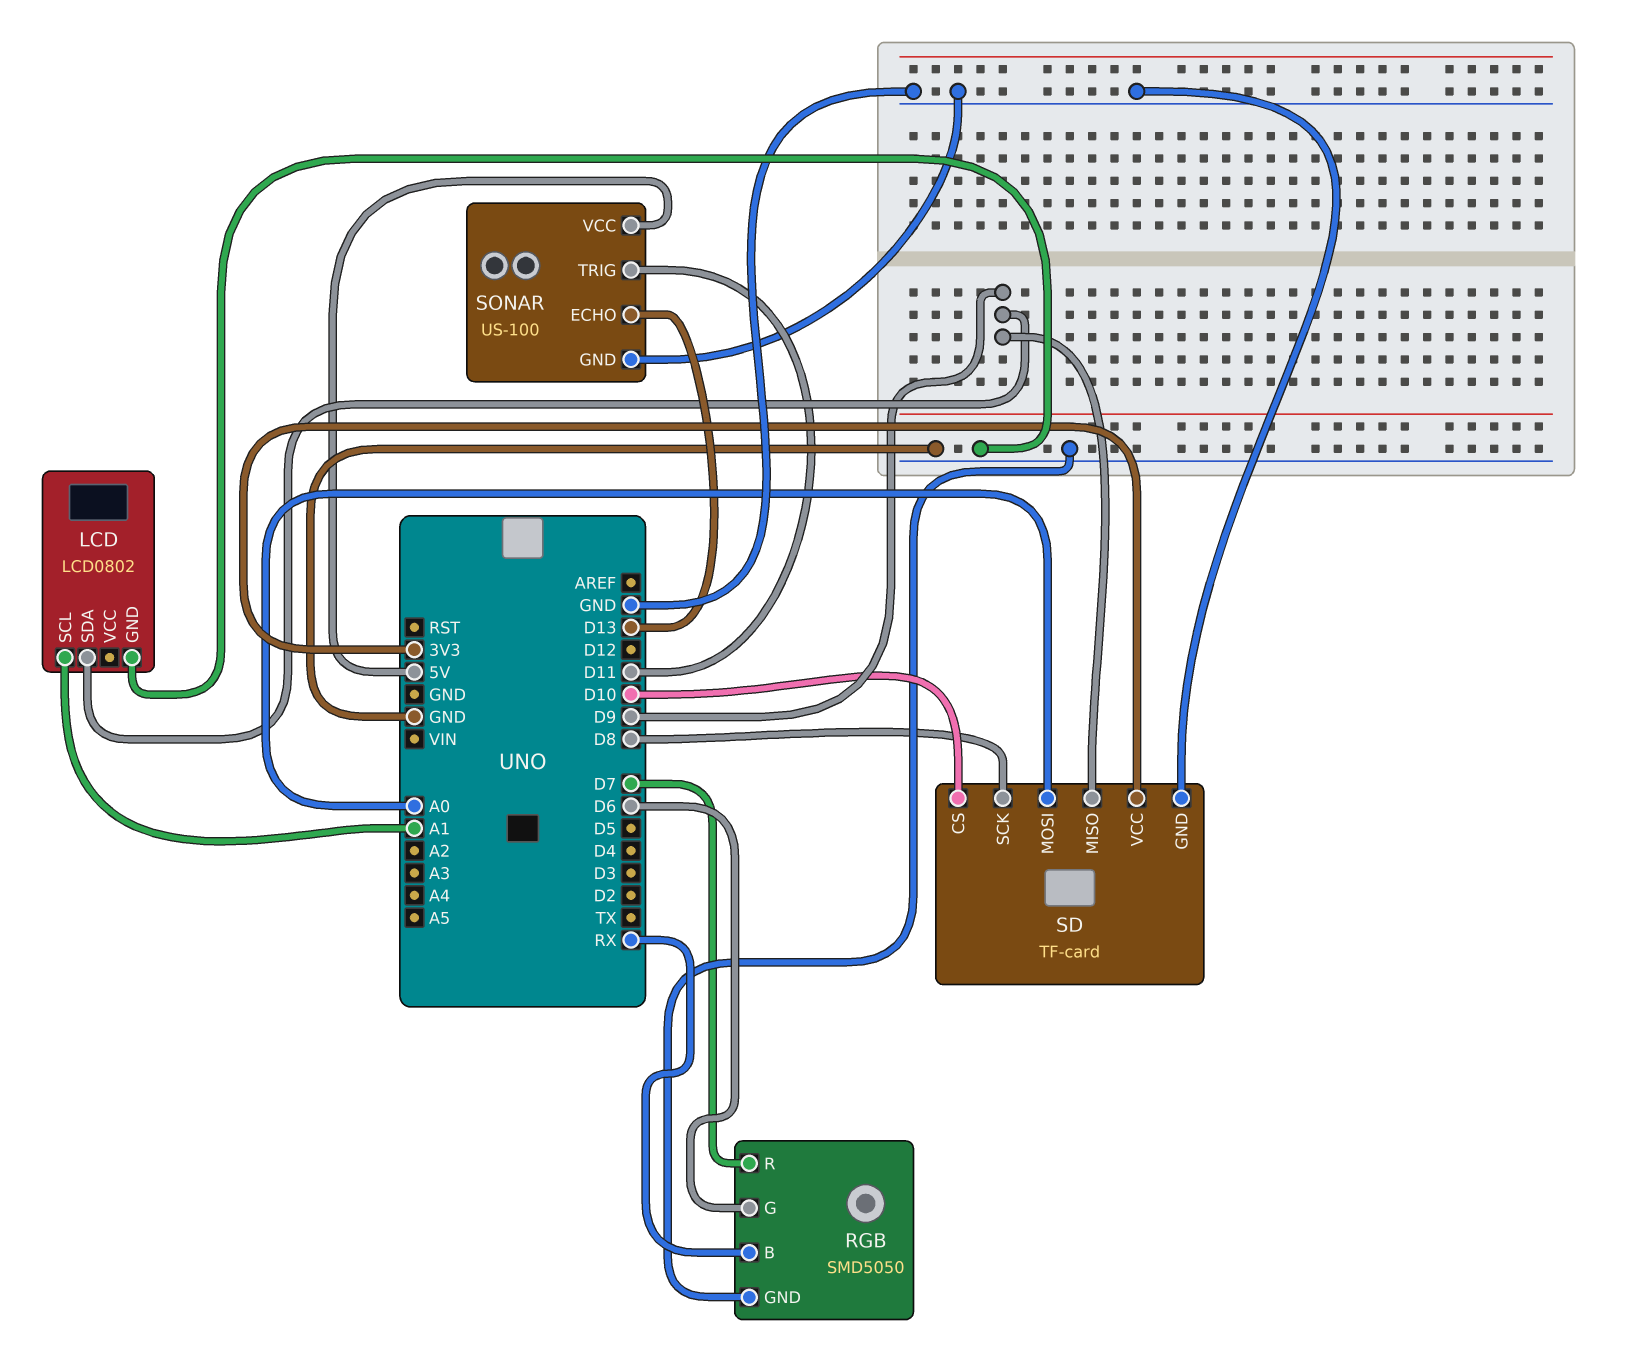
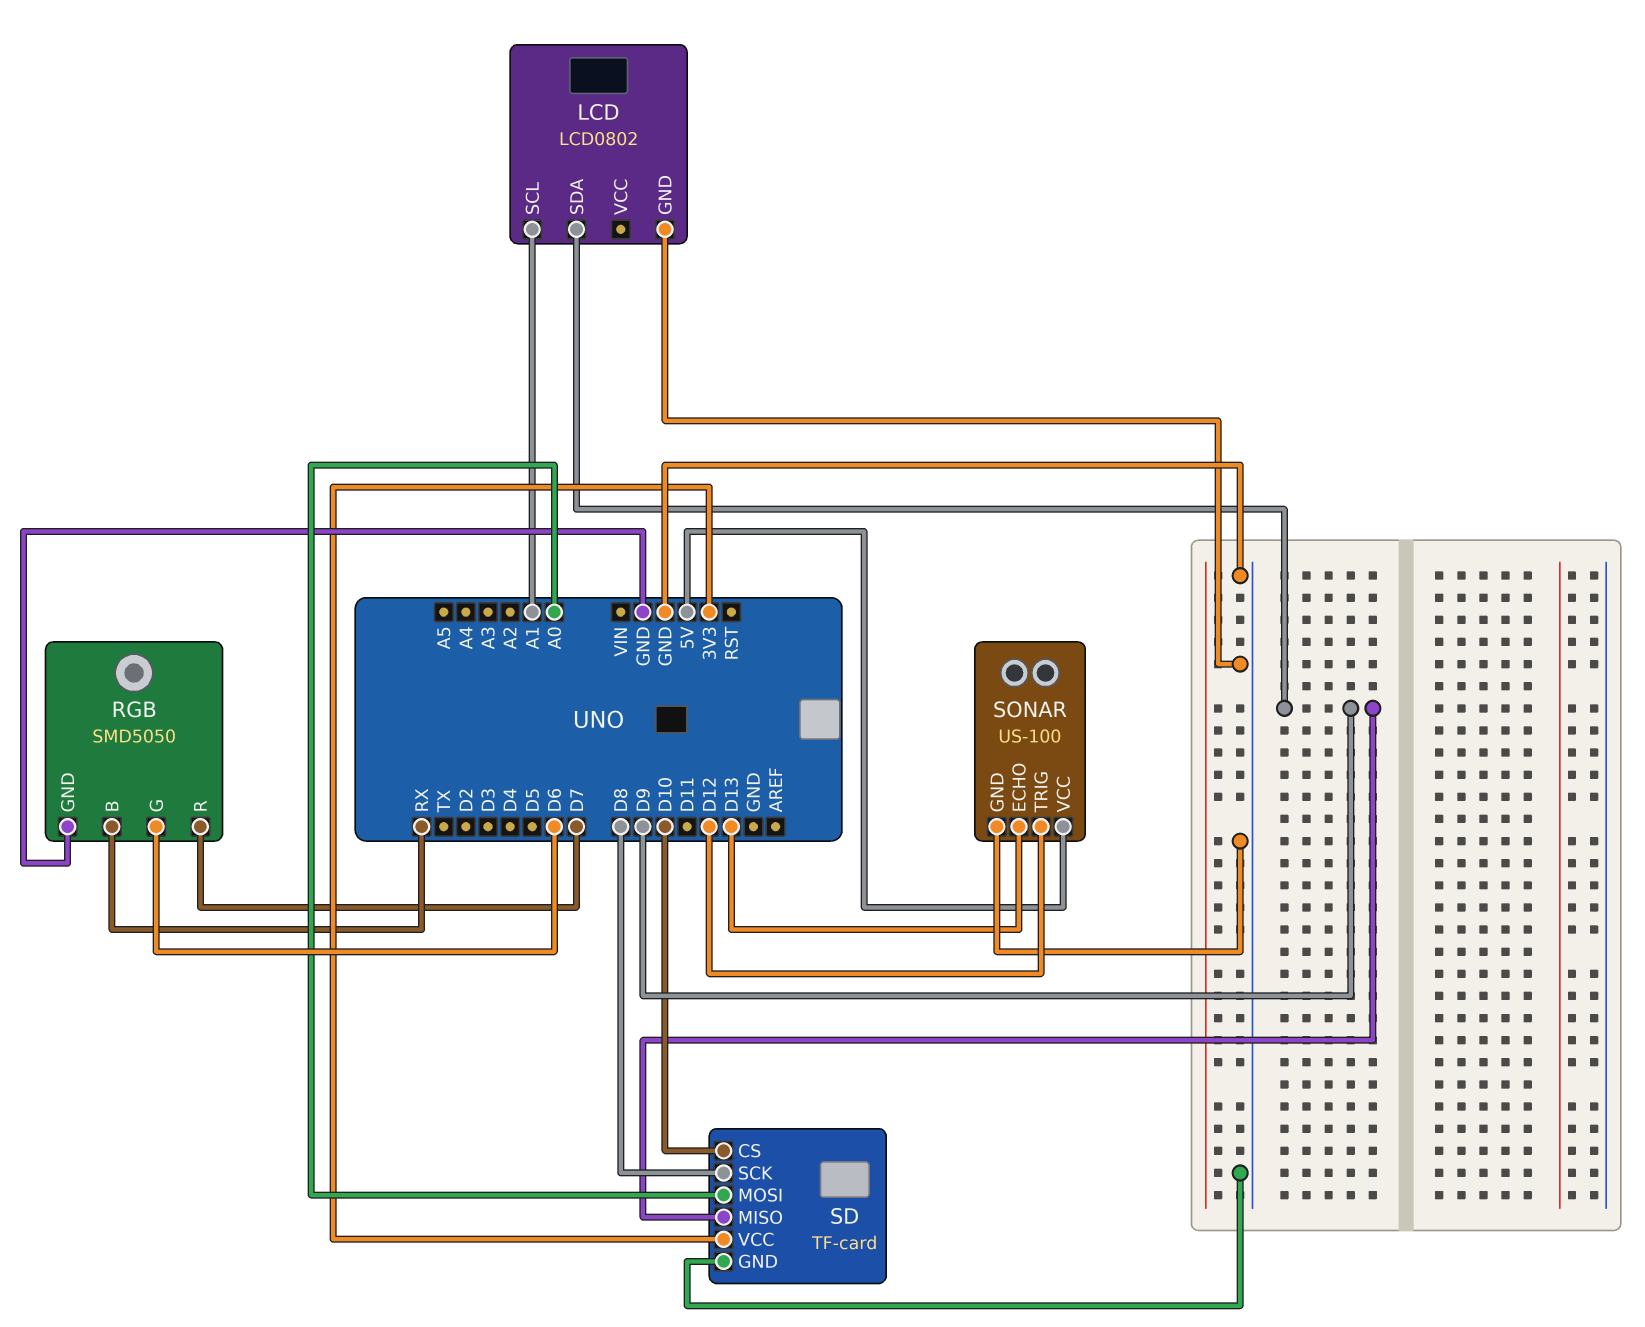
SONAR pin TRIG: D11 -> D12

